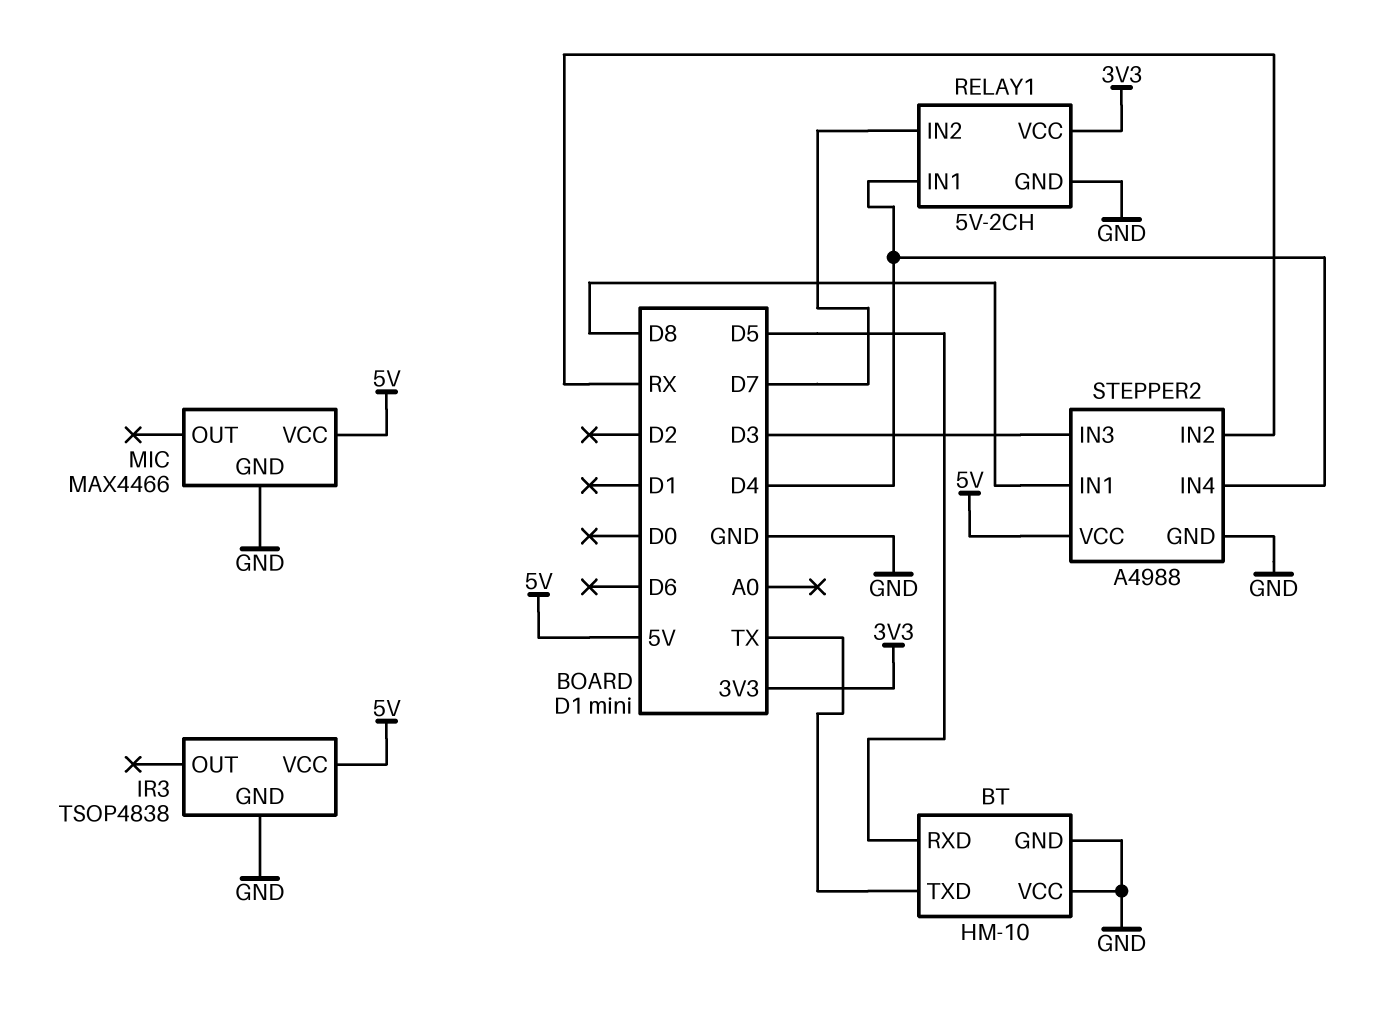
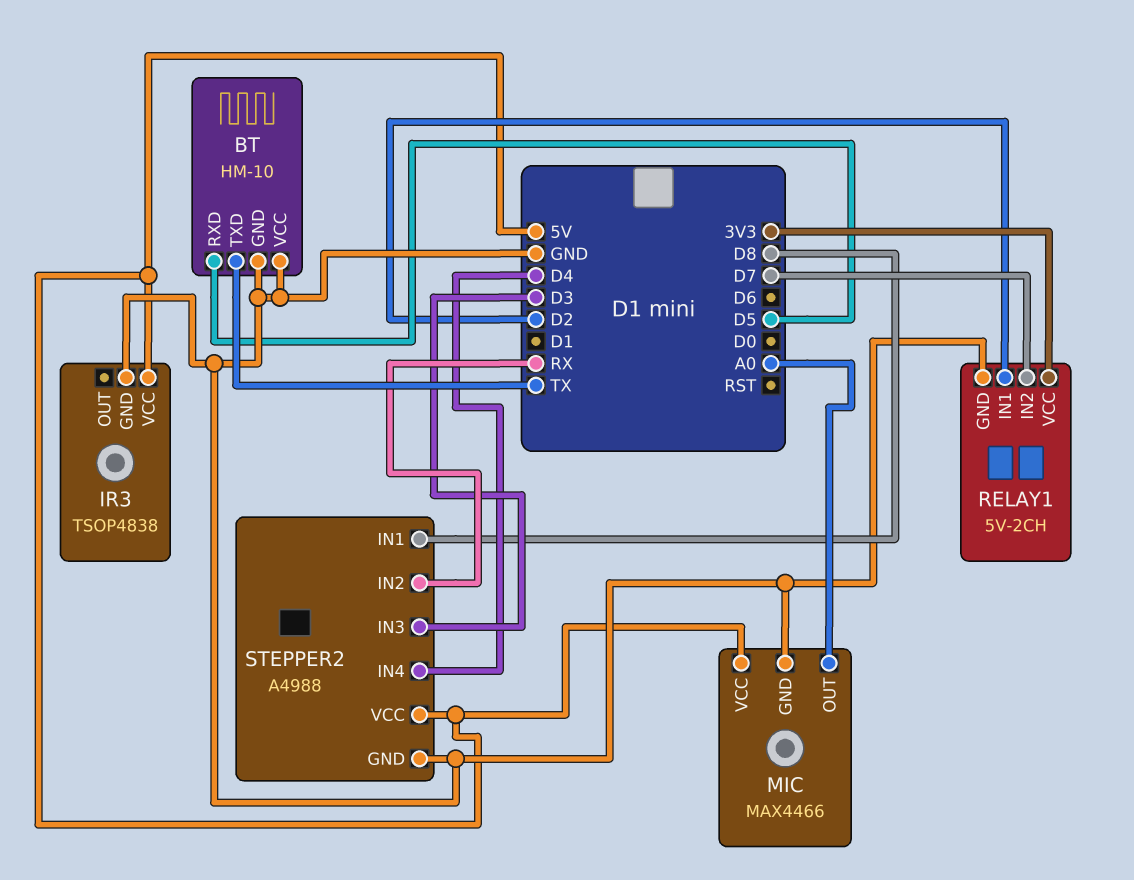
MIC pin OUT: none -> A0
RELAY1 pin IN1: D4 -> D2

